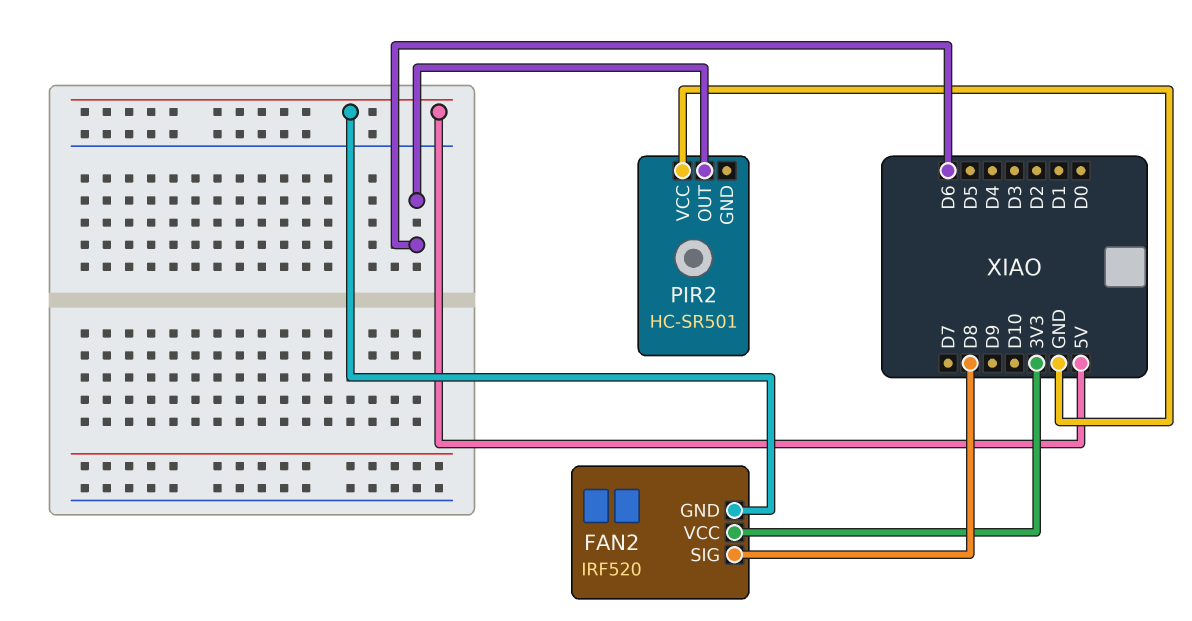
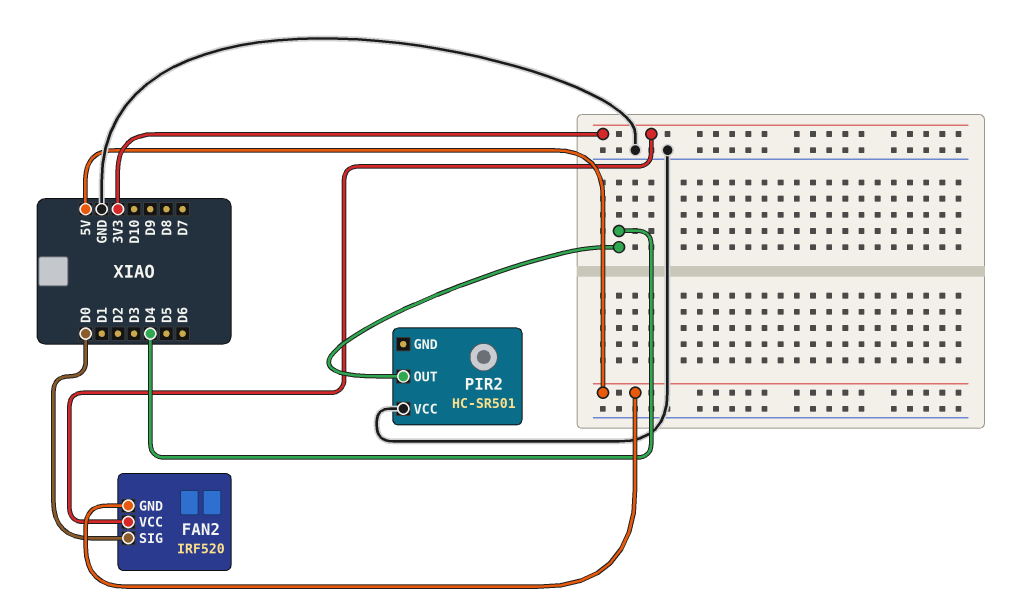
FAN2 pin SIG: D8 -> D0
PIR2 pin OUT: D6 -> D4

